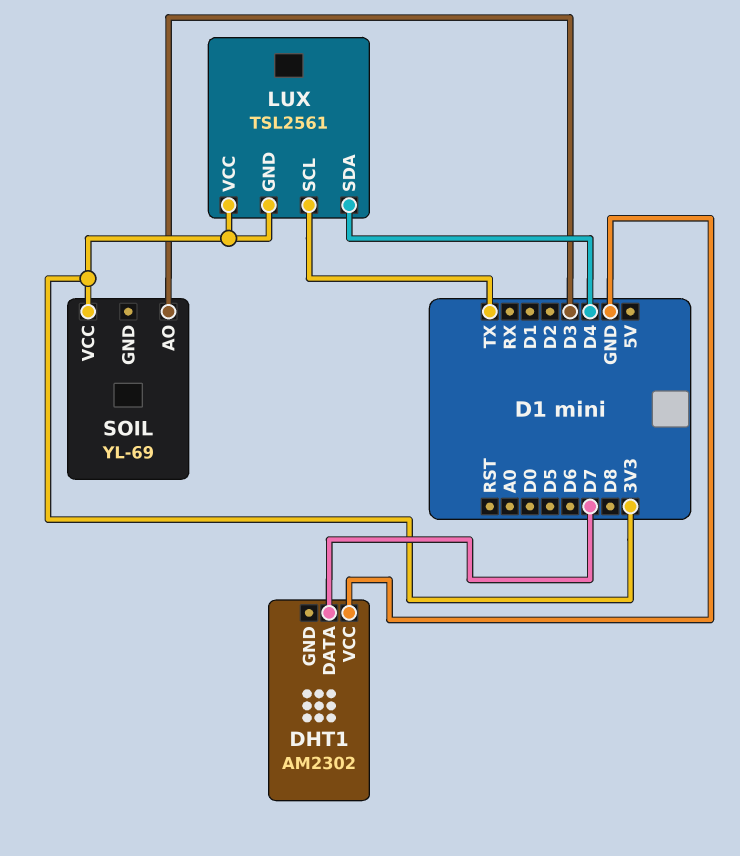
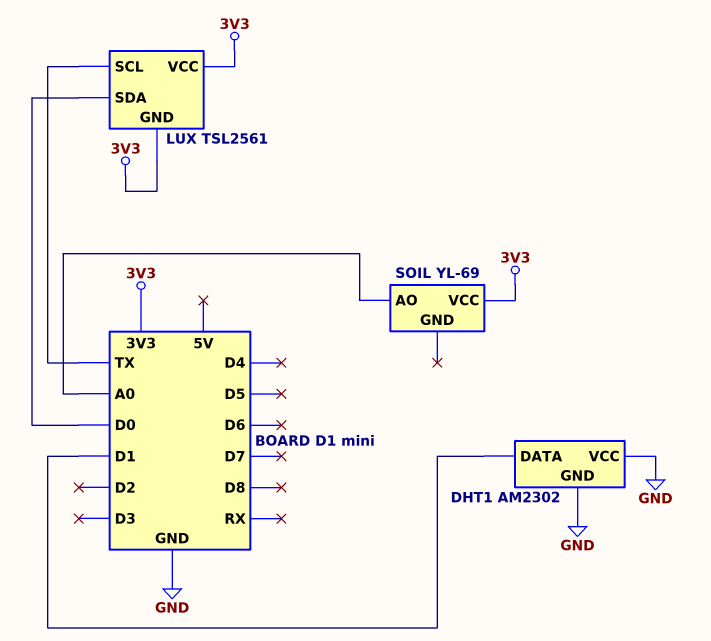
DHT1 pin DATA: D7 -> D1
DHT1 pin GND: none -> GND
LUX pin SDA: D4 -> D0
SOIL pin AO: D3 -> A0

